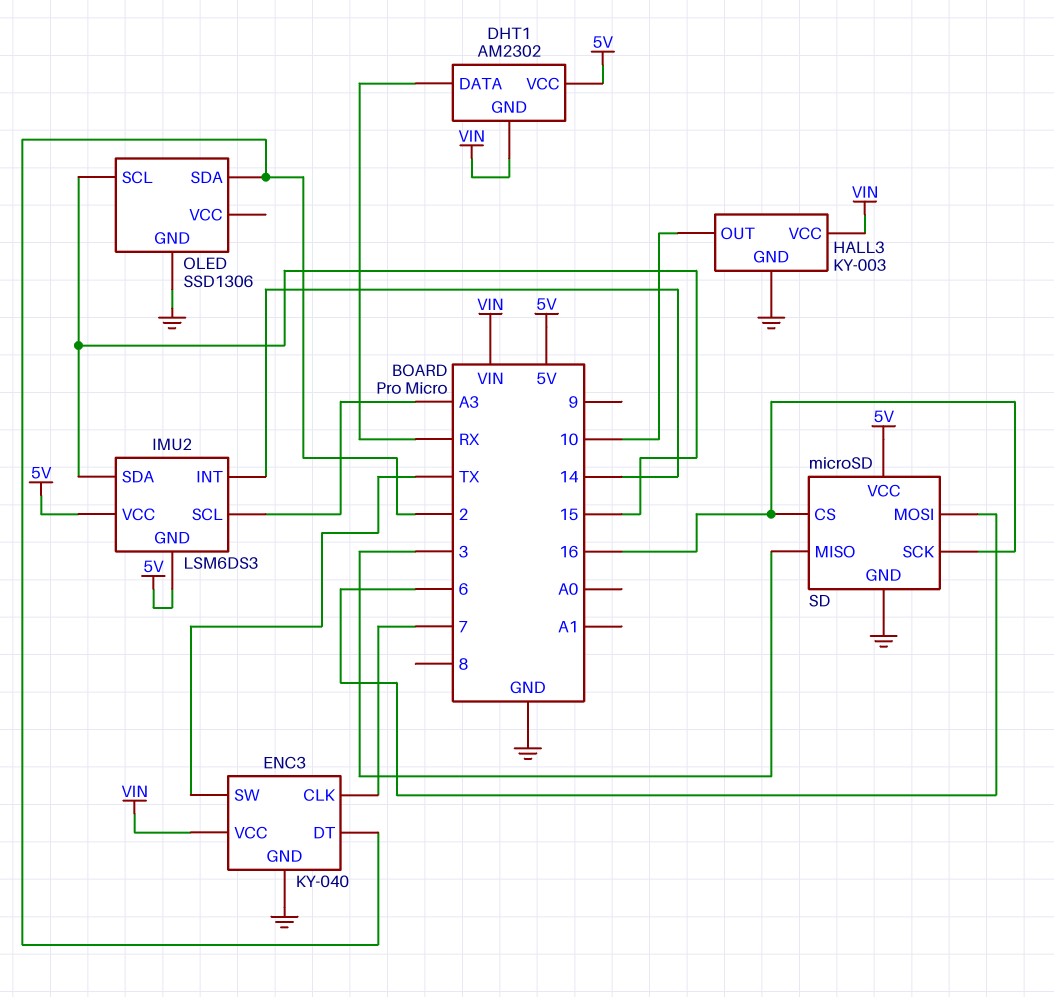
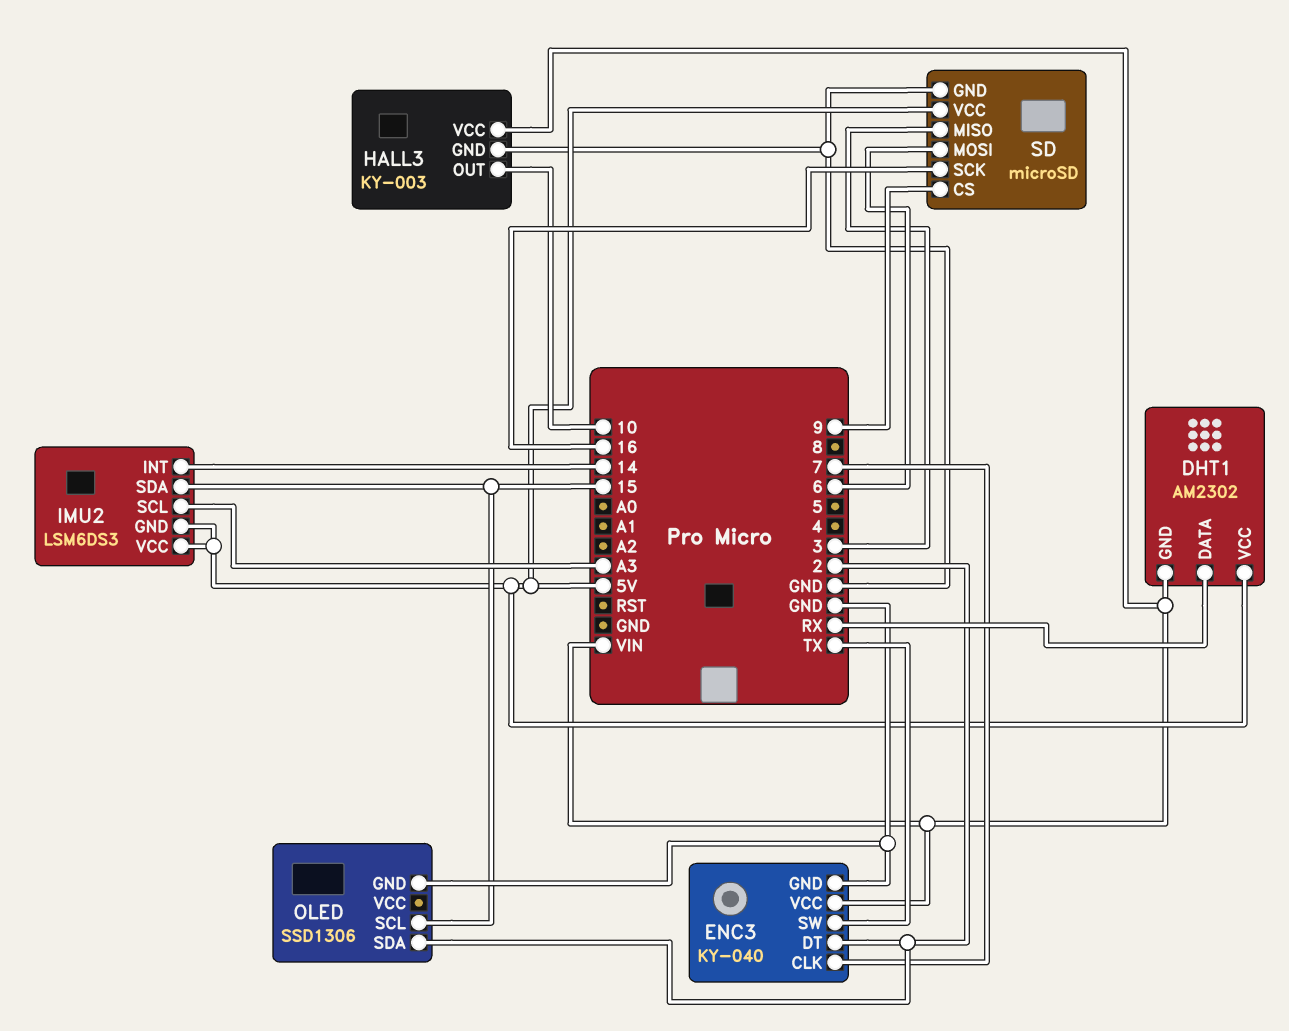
SD pin CS: 16 -> 9

